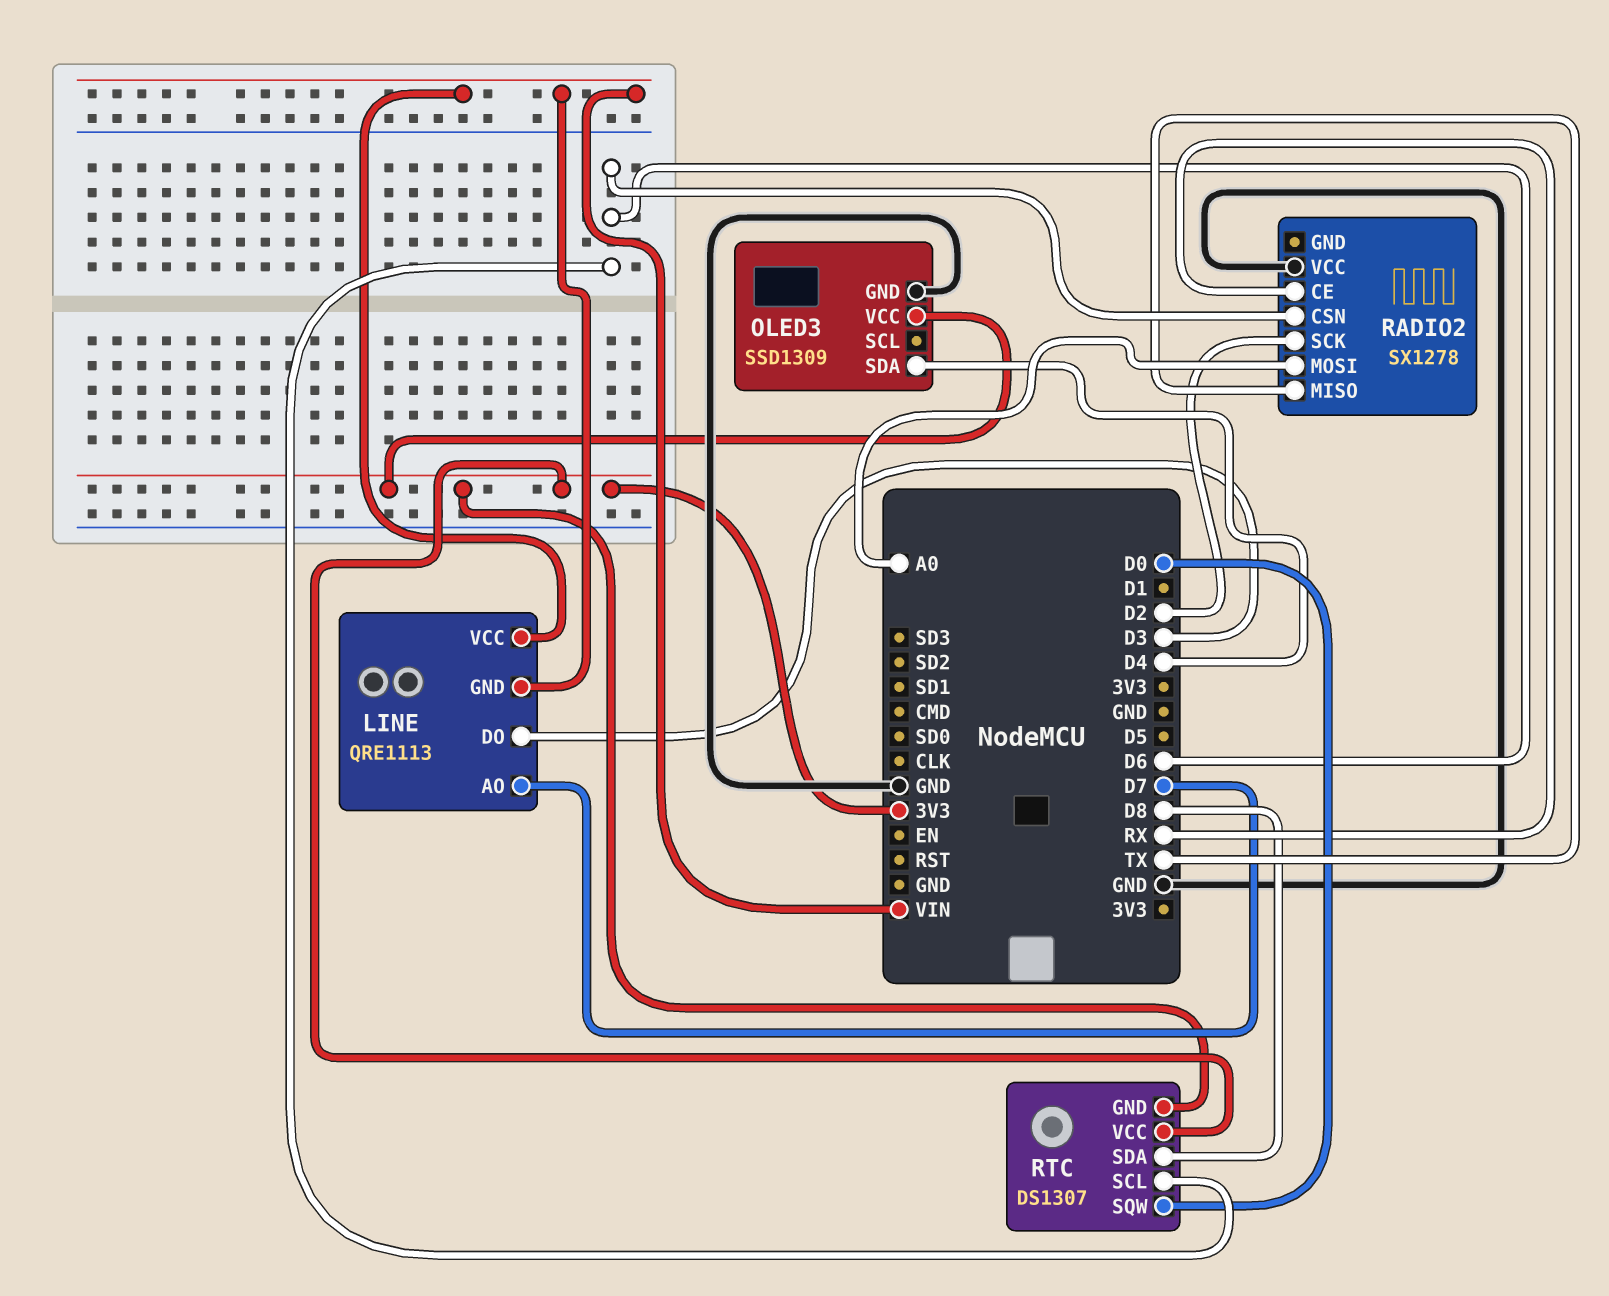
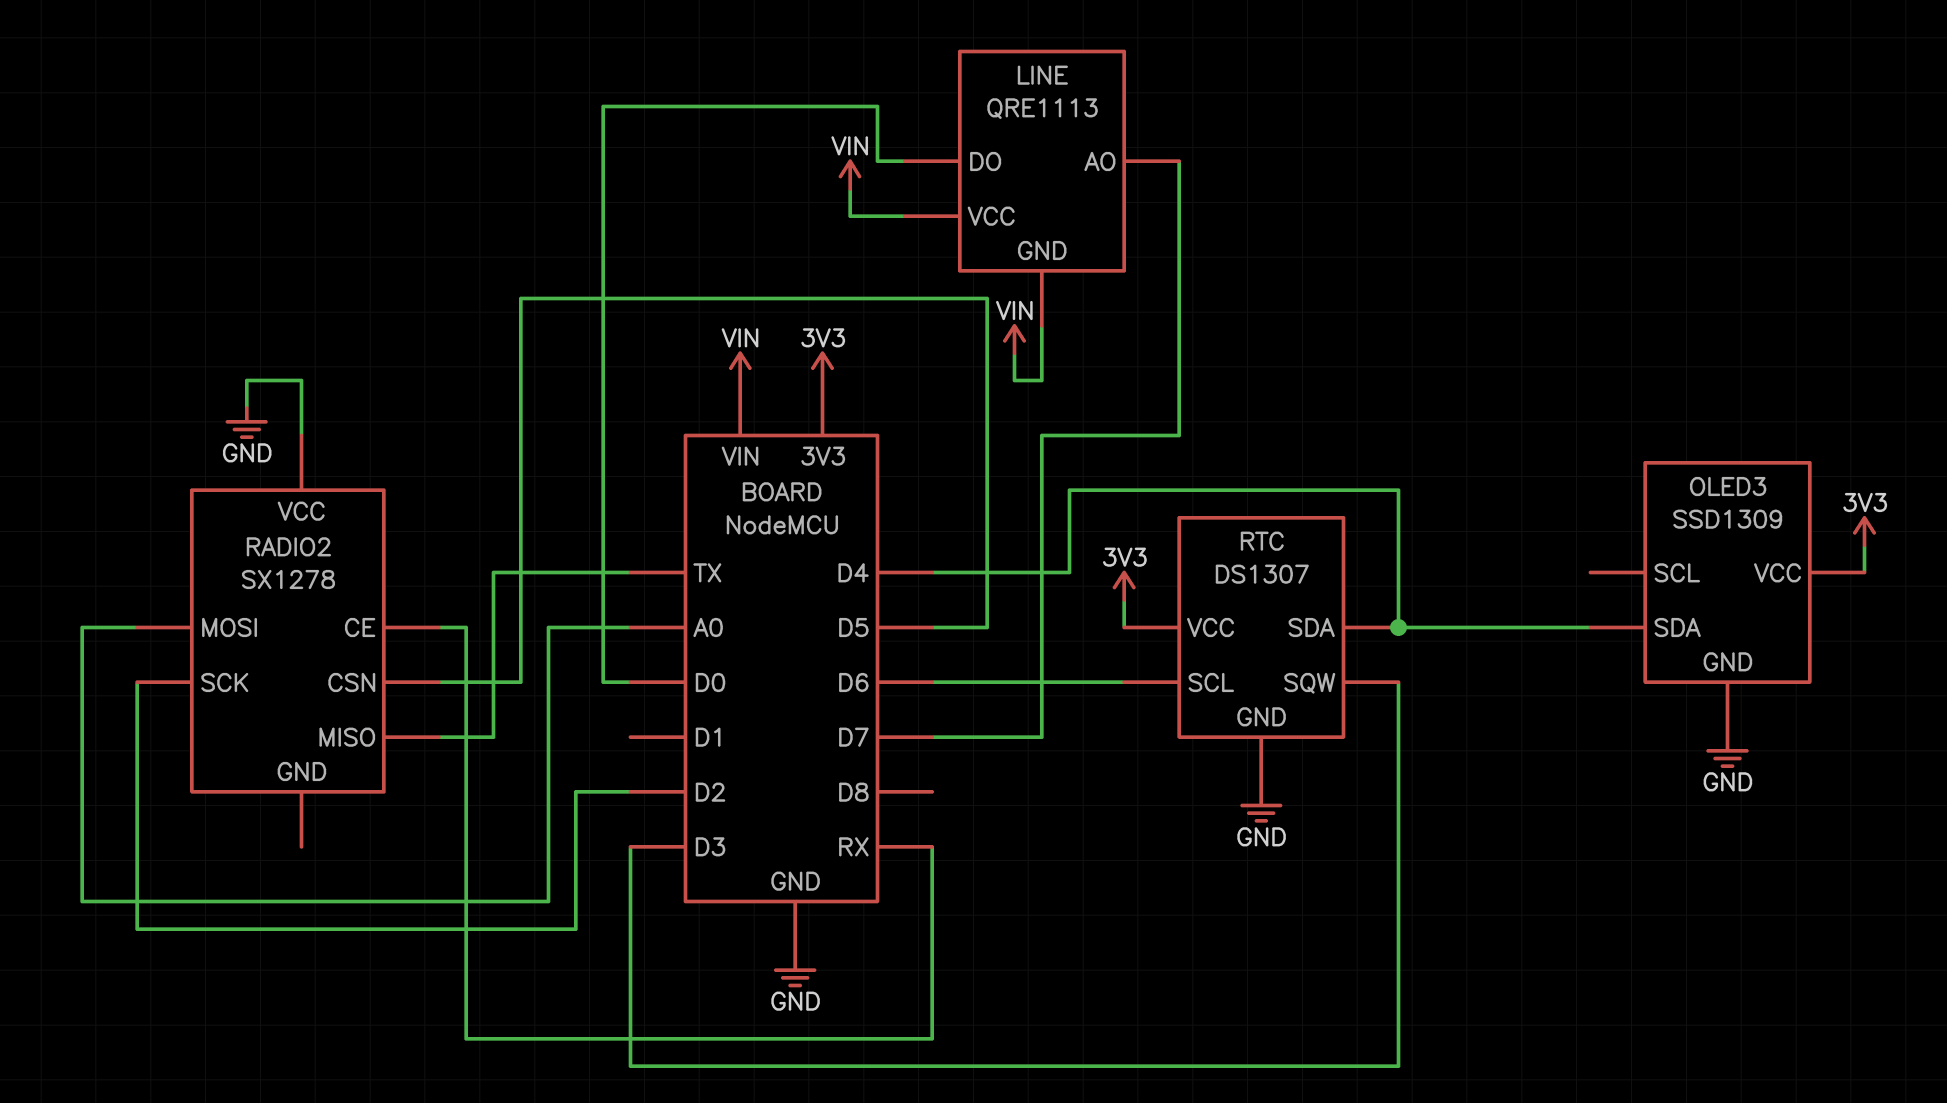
LINE pin DO: D3 -> D0
RADIO2 pin CSN: D6 -> D5
RTC pin GND: 3V3 -> GND
RTC pin SDA: D8 -> D4
RTC pin SQW: D0 -> D3

